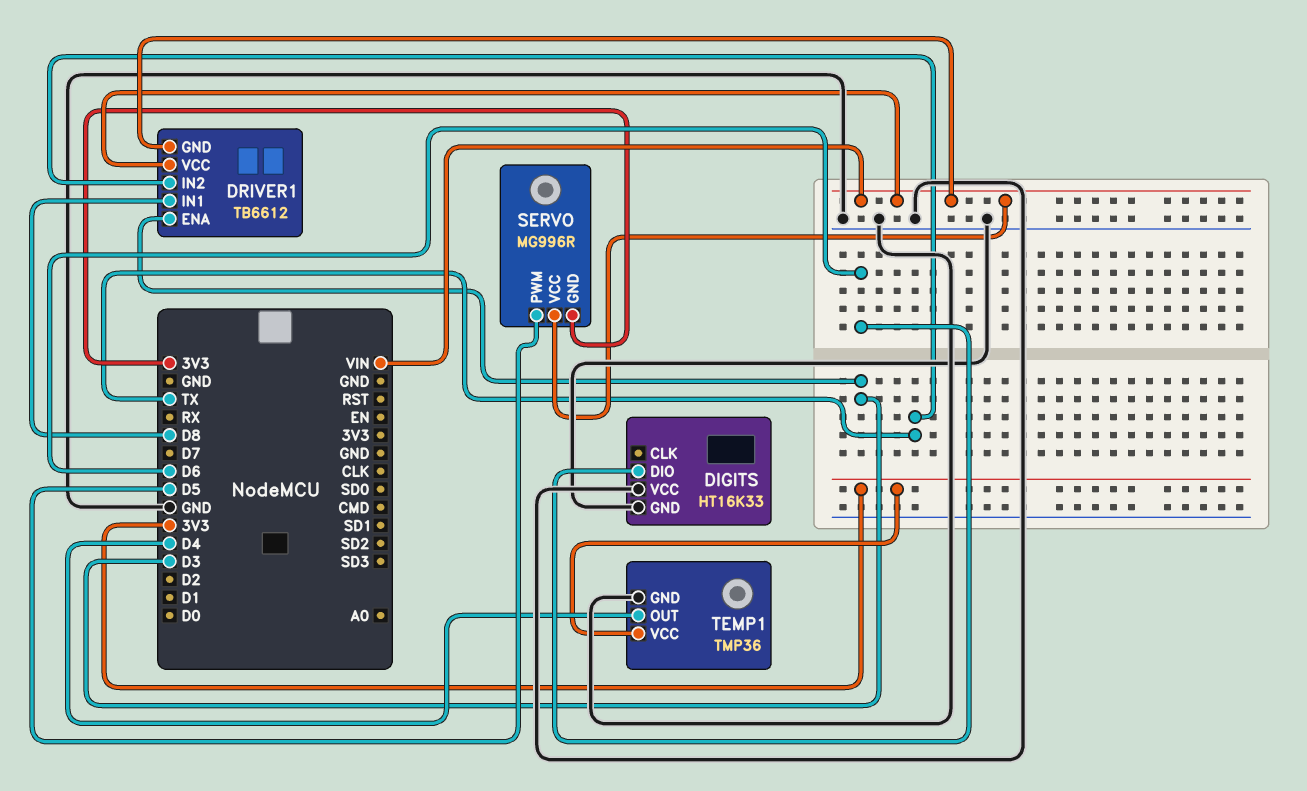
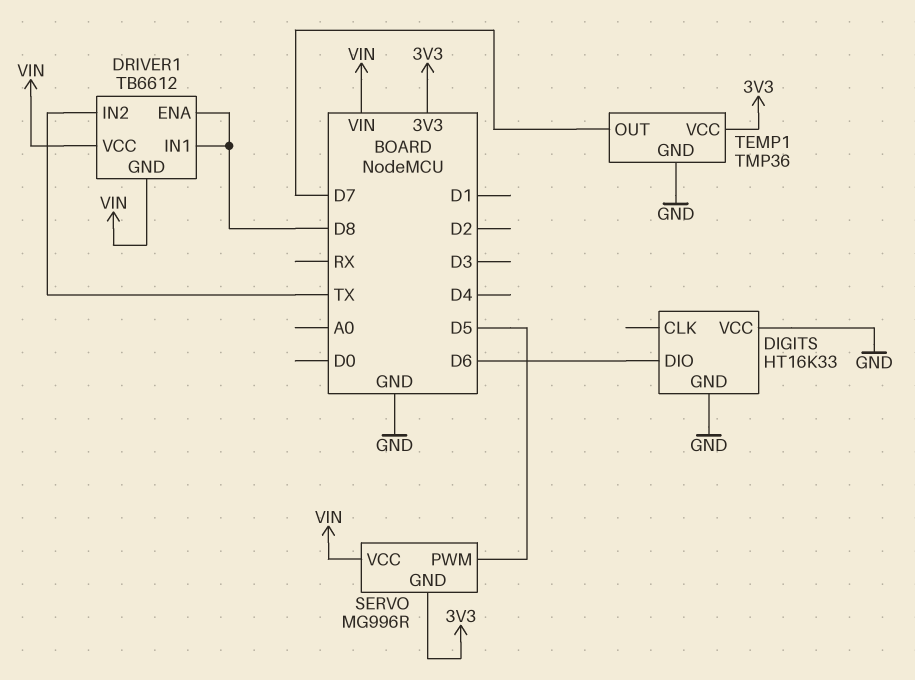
DRIVER1 pin ENA: D3 -> D8
TEMP1 pin OUT: D4 -> D7

